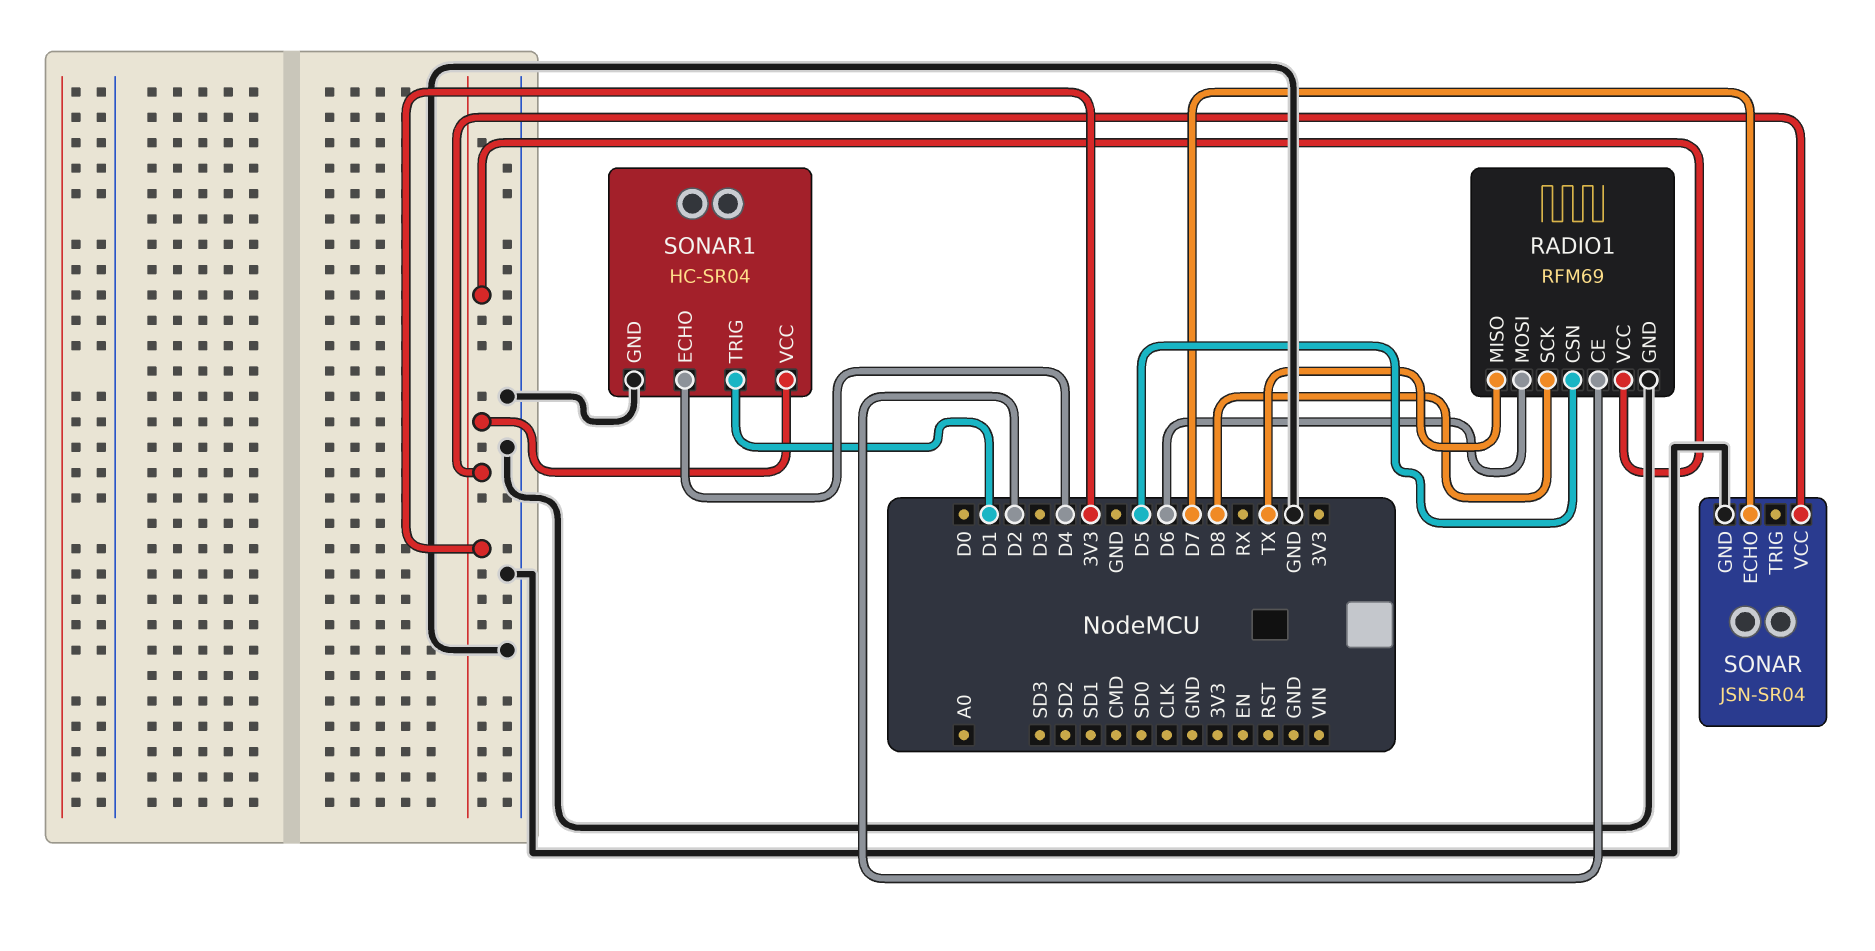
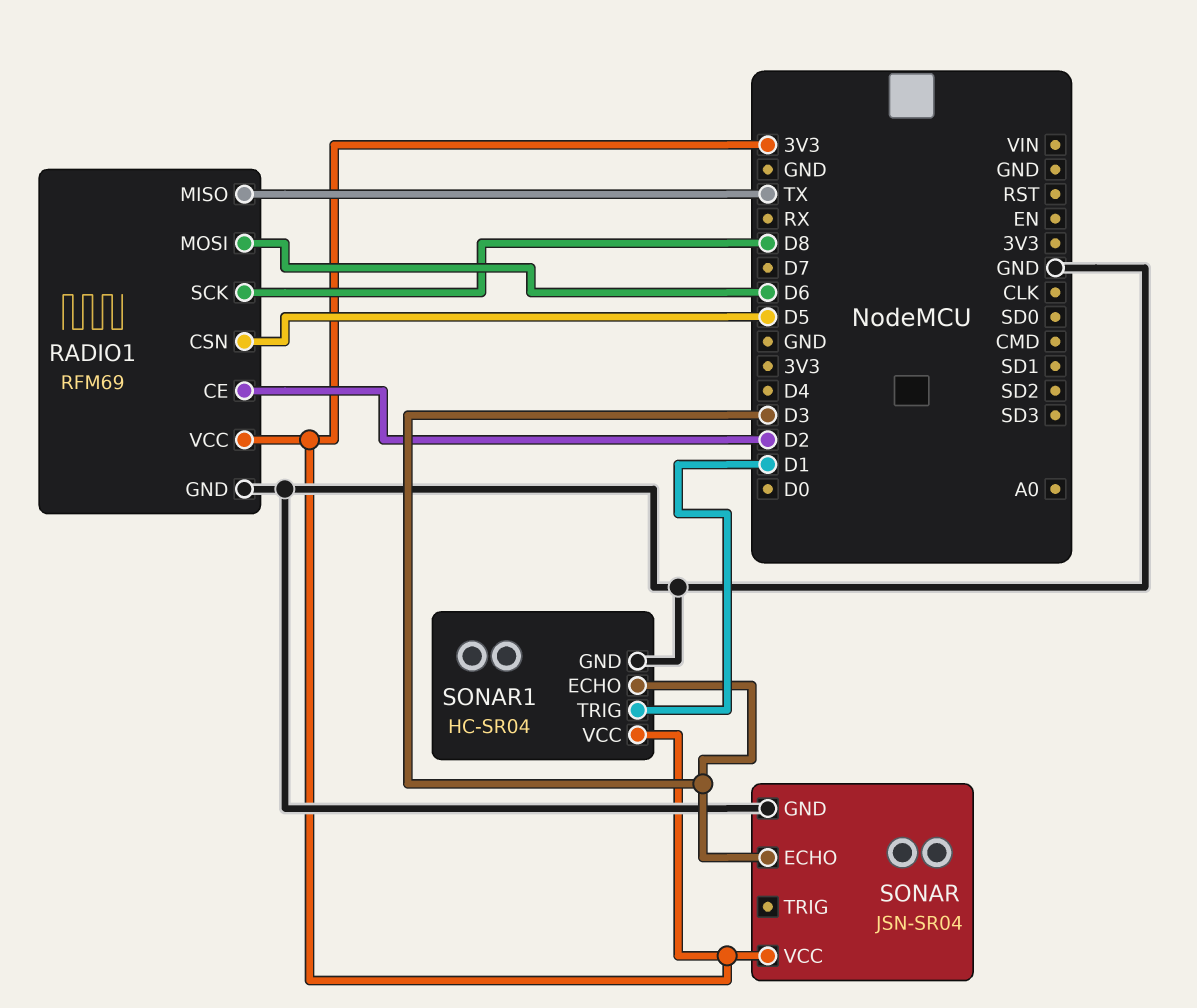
SONAR pin ECHO: D7 -> D3
SONAR1 pin ECHO: D4 -> D3

